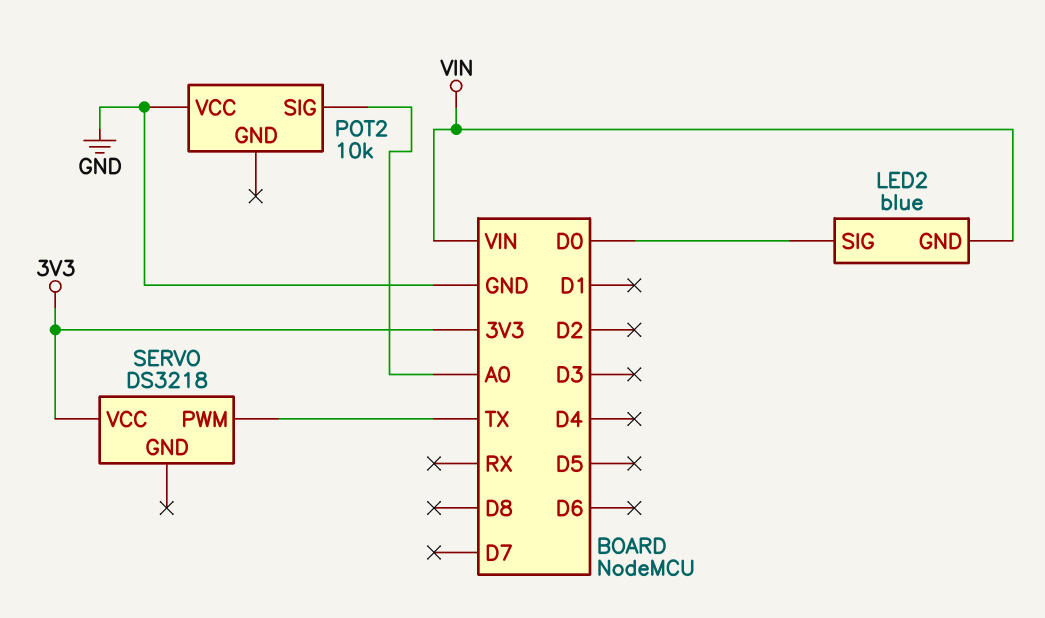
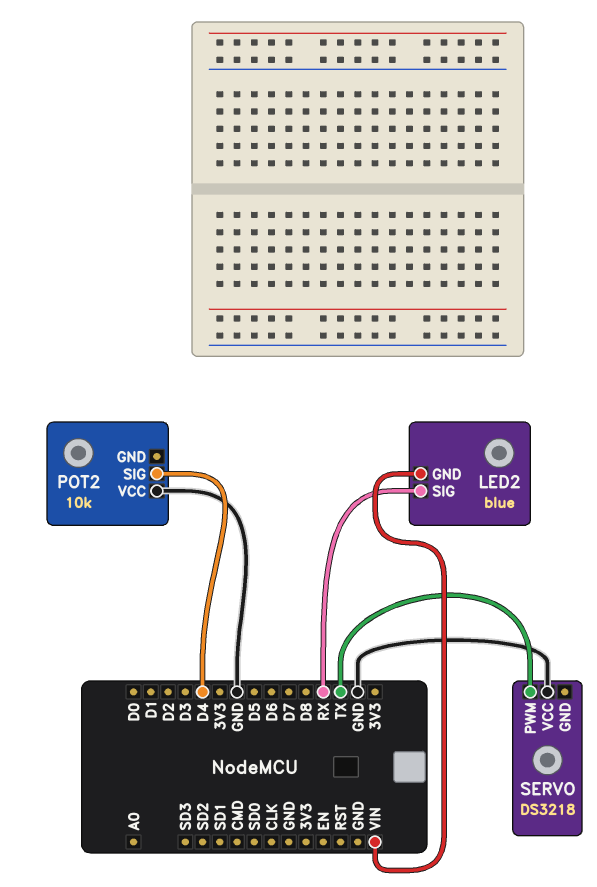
LED2 pin SIG: D0 -> RX
POT2 pin SIG: A0 -> D4
SERVO pin VCC: 3V3 -> GND

